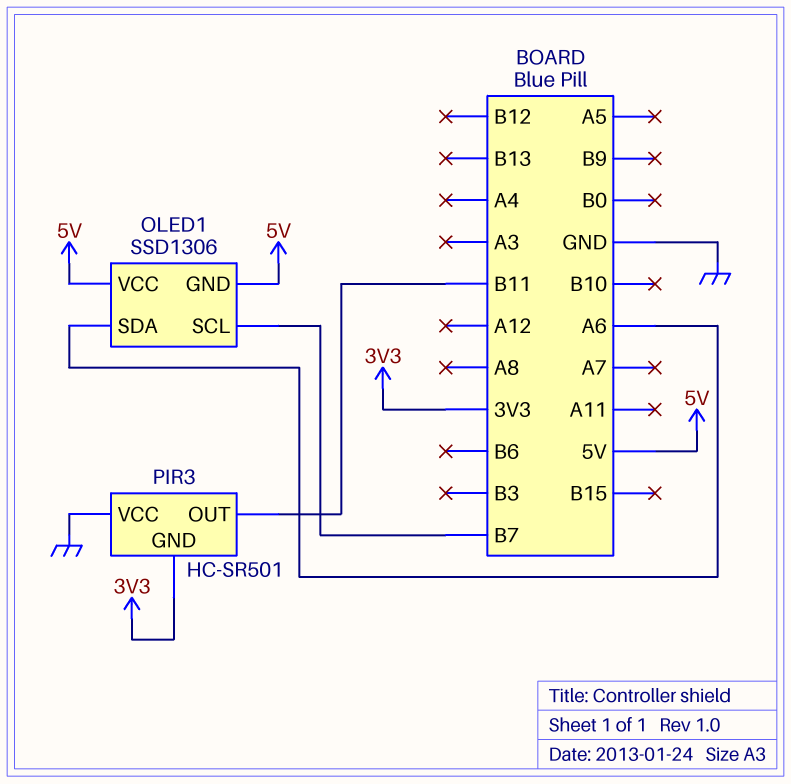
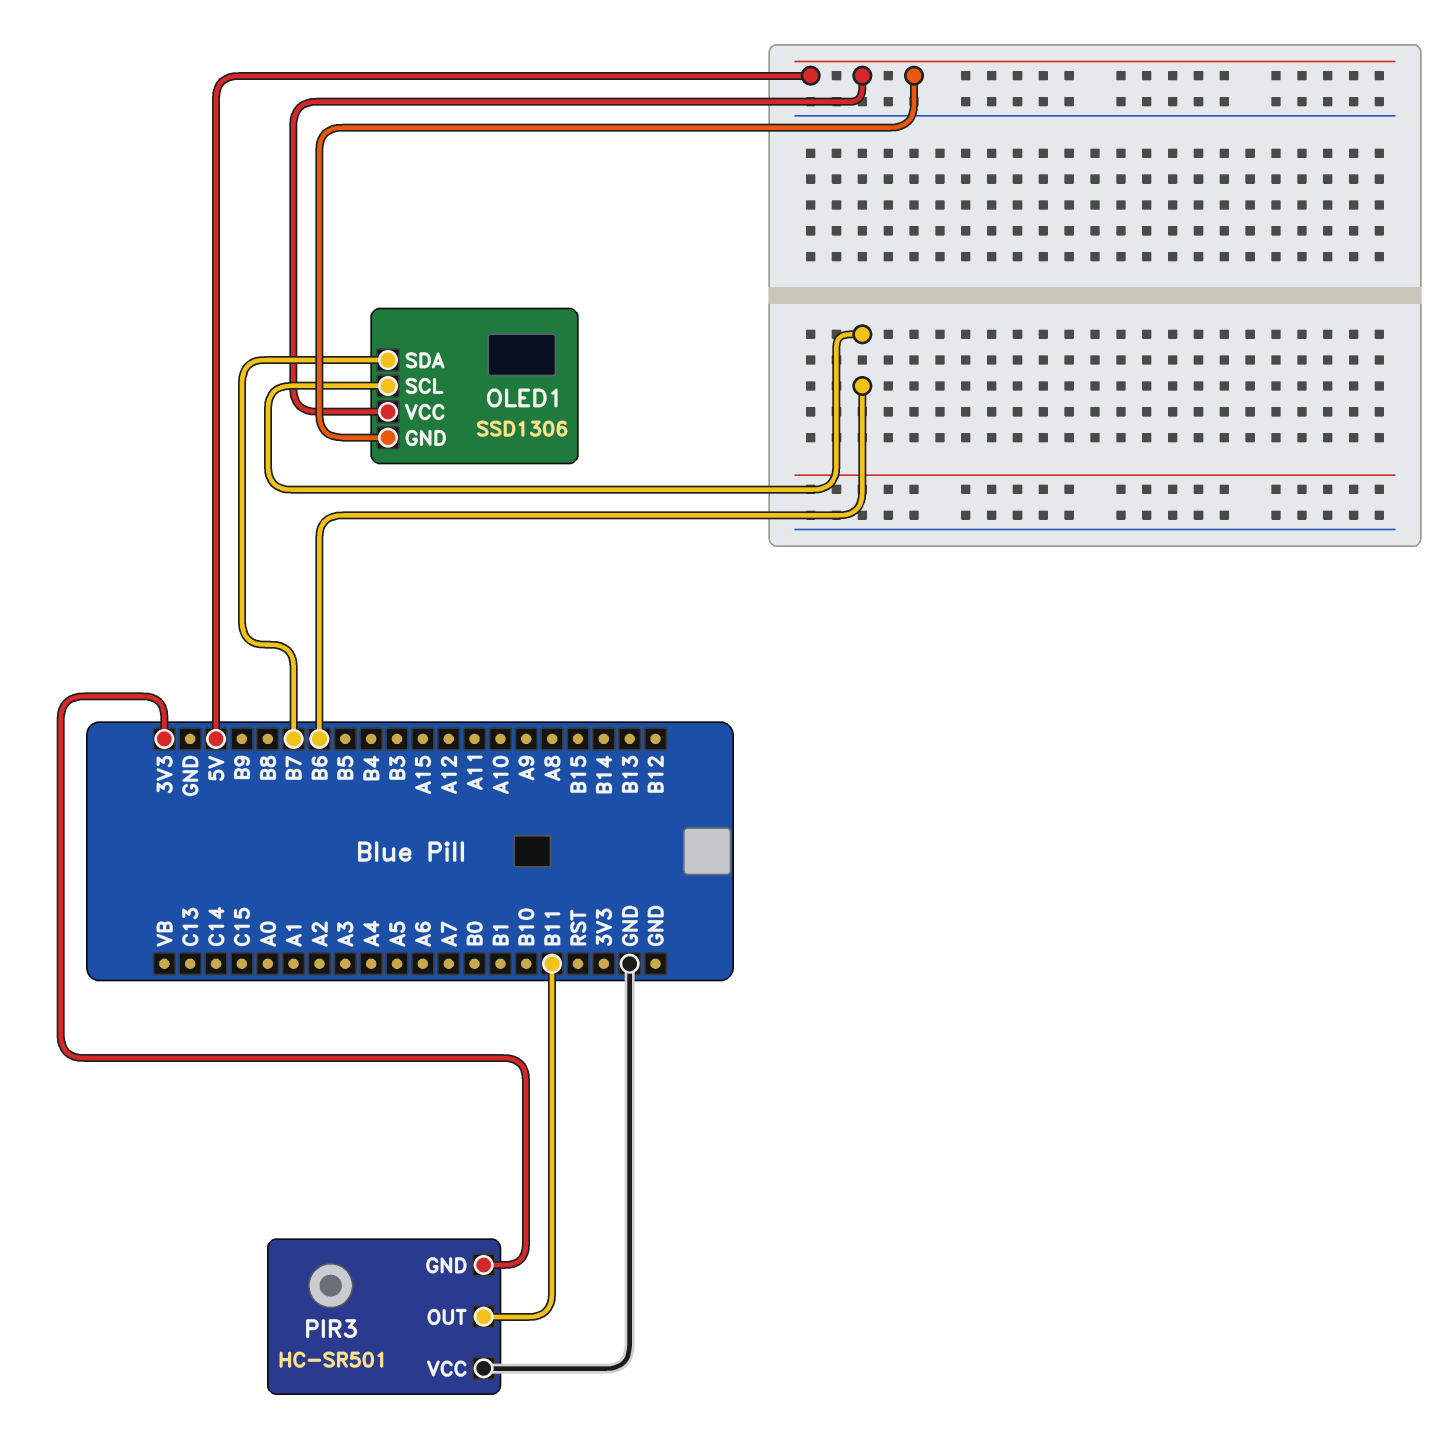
OLED1 pin SCL: B7 -> B6
OLED1 pin SDA: A6 -> B7

